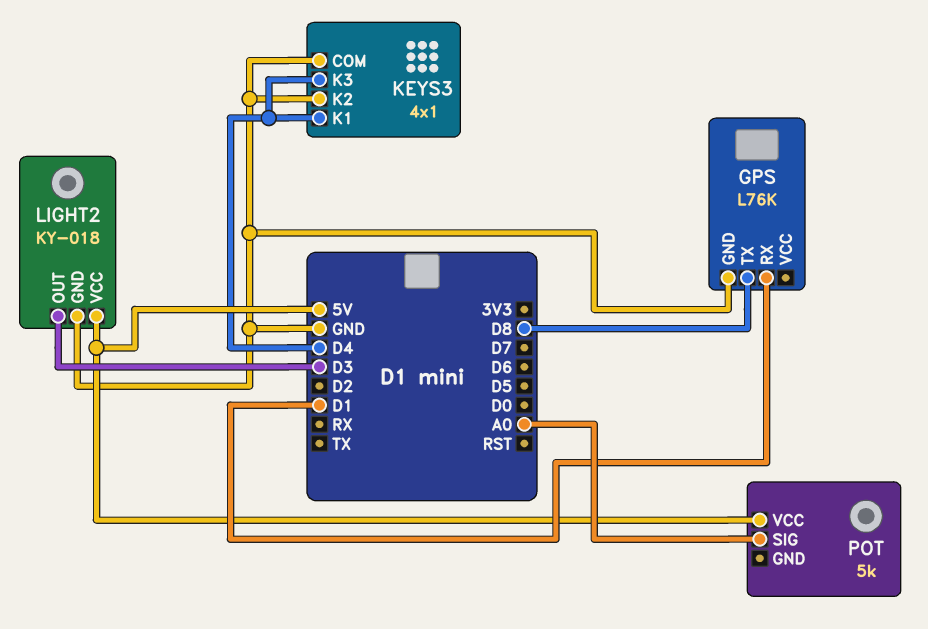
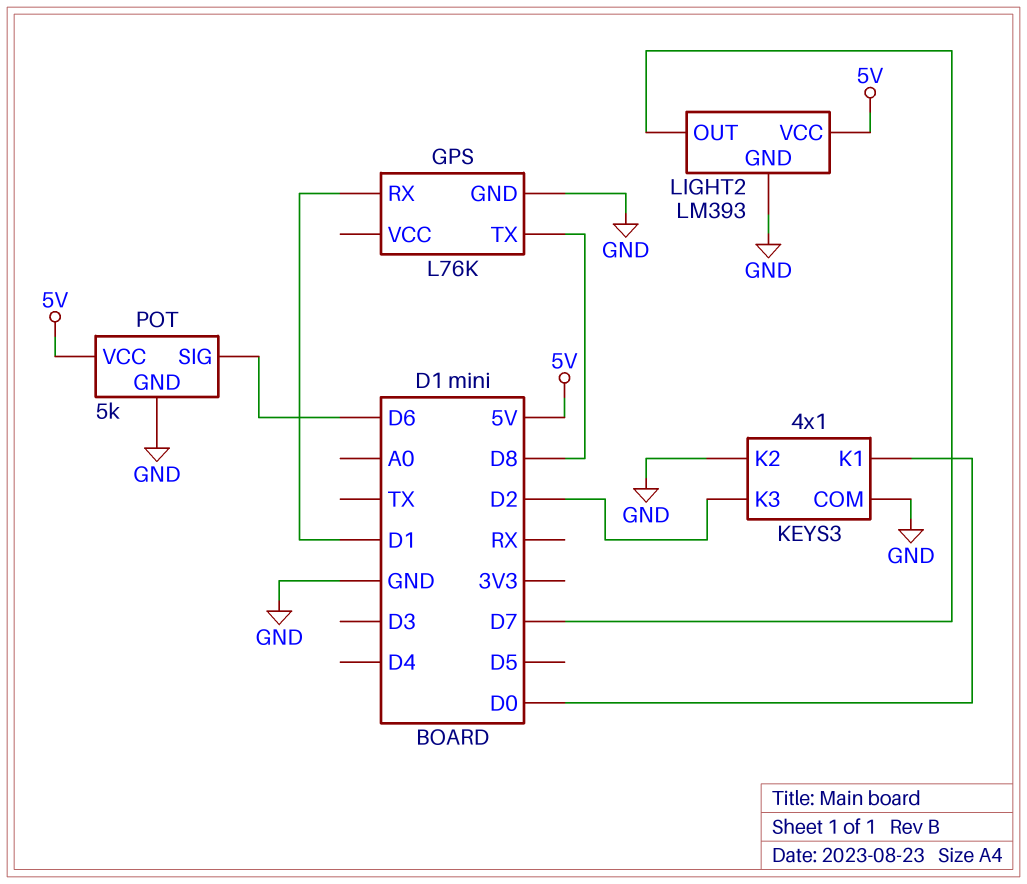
KEYS3 pin K1: D4 -> D0
KEYS3 pin K3: D4 -> D2
LIGHT2: KY-018 -> LM393
LIGHT2 pin OUT: D3 -> D7
POT pin GND: none -> GND
POT pin SIG: A0 -> D6

